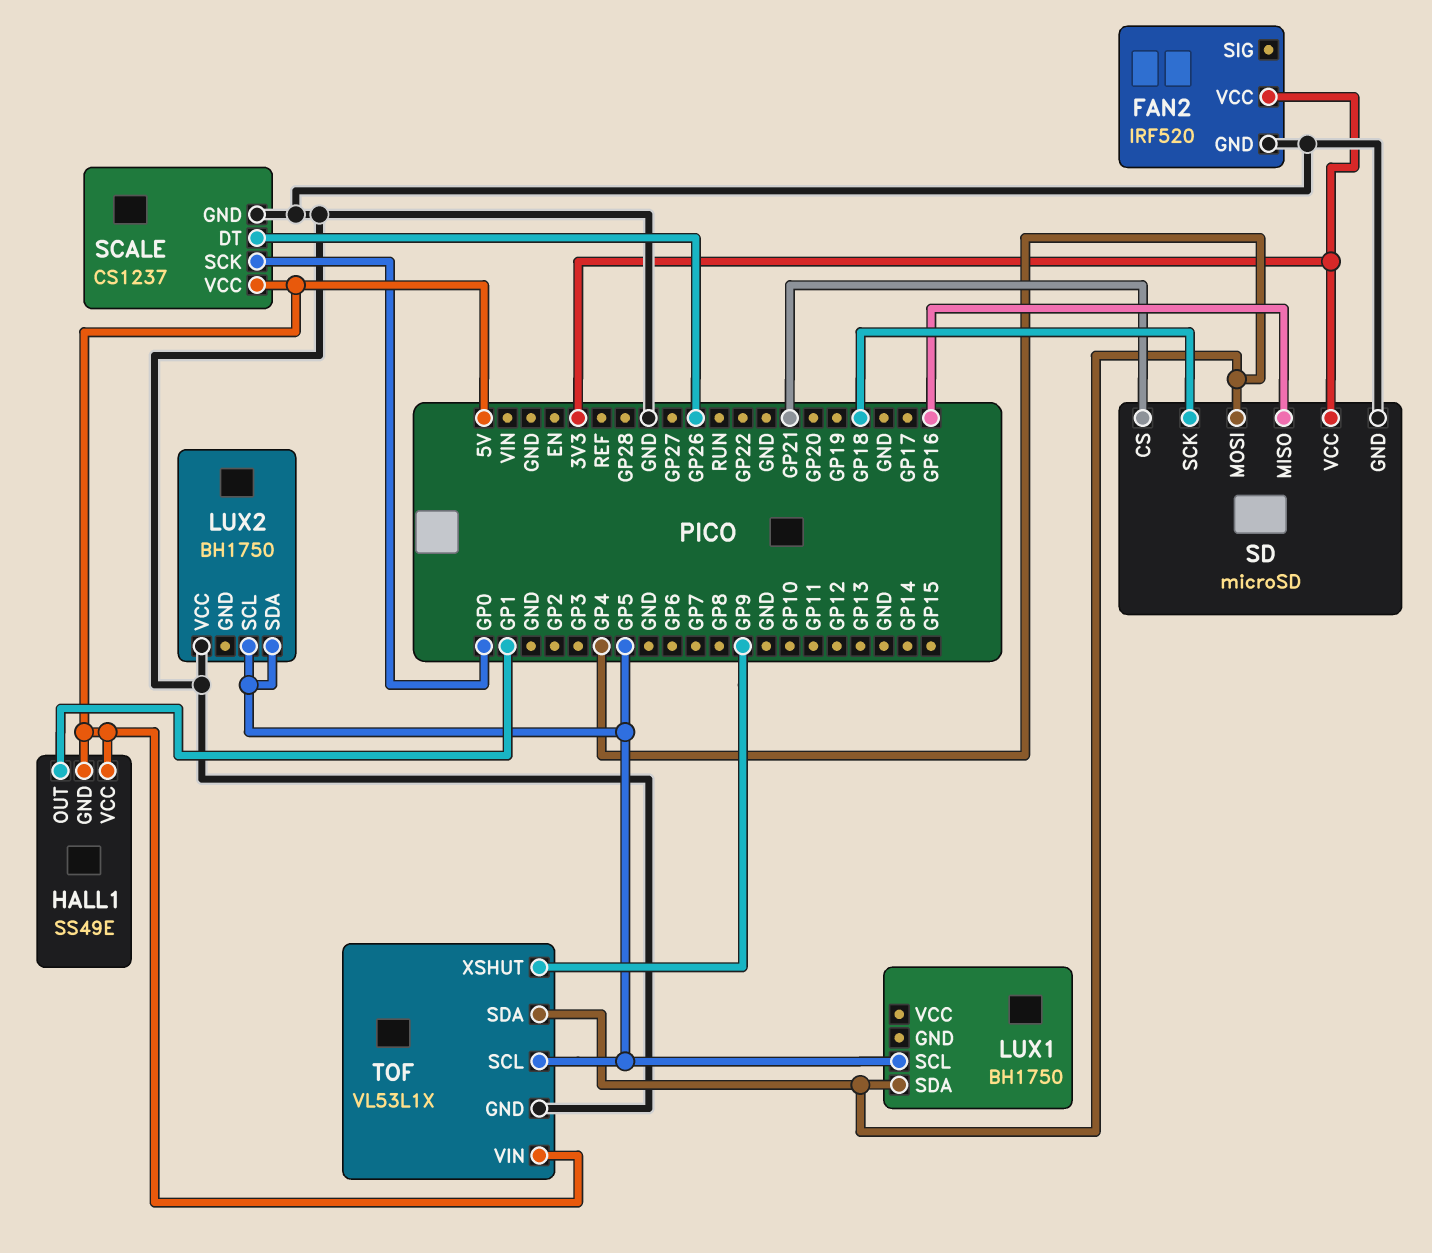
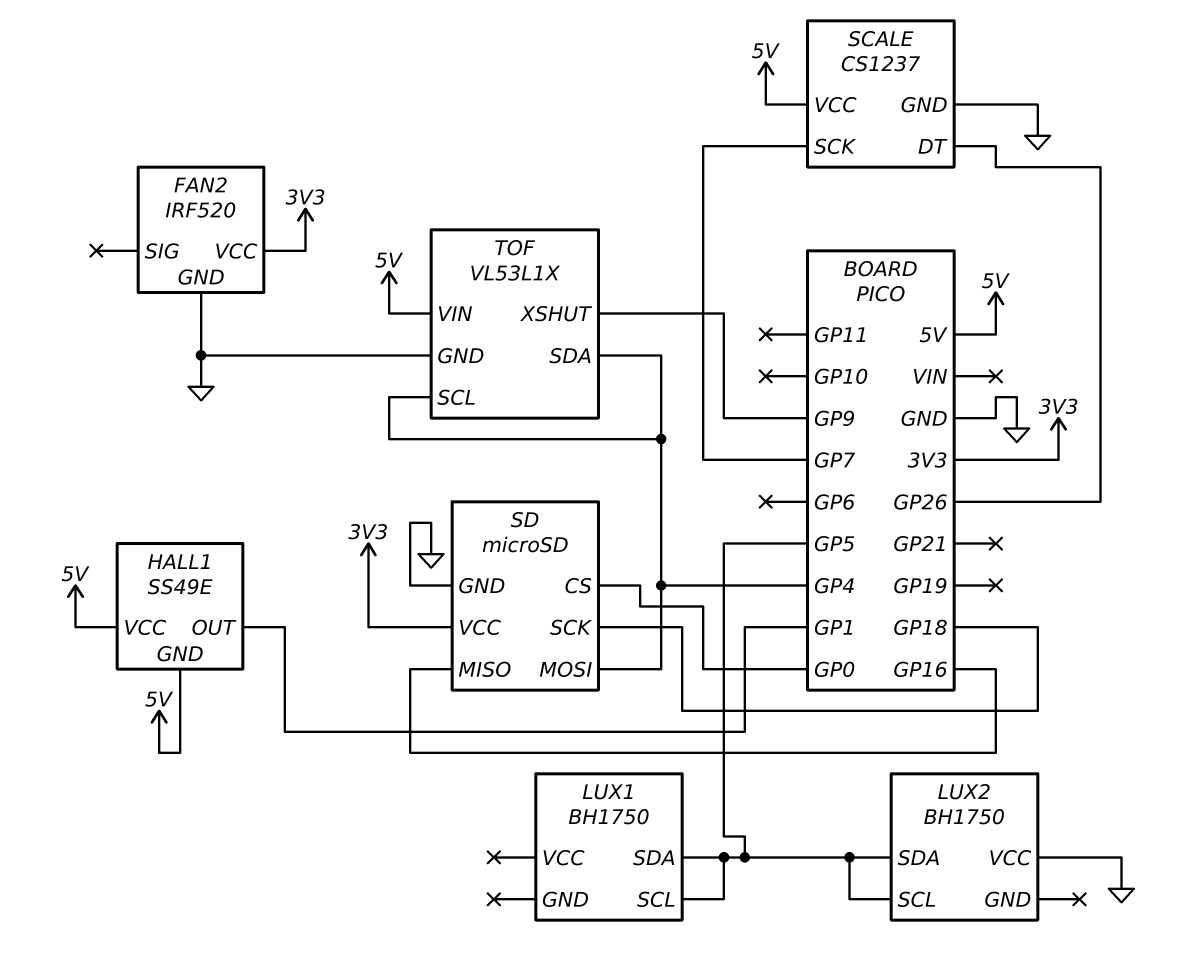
LUX1 pin SDA: GP4 -> GP5
SCALE pin SCK: GP0 -> GP7
SD pin CS: GP21 -> GP0
TOF pin SCL: GP5 -> GP4

